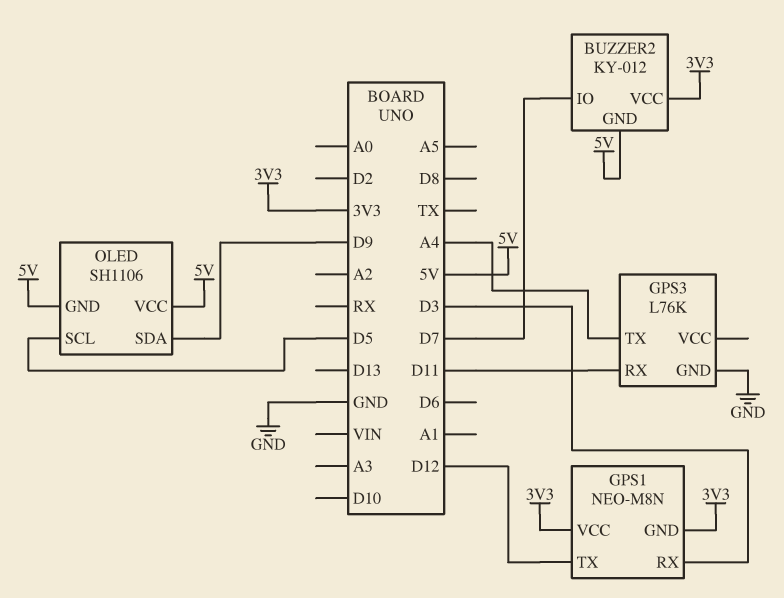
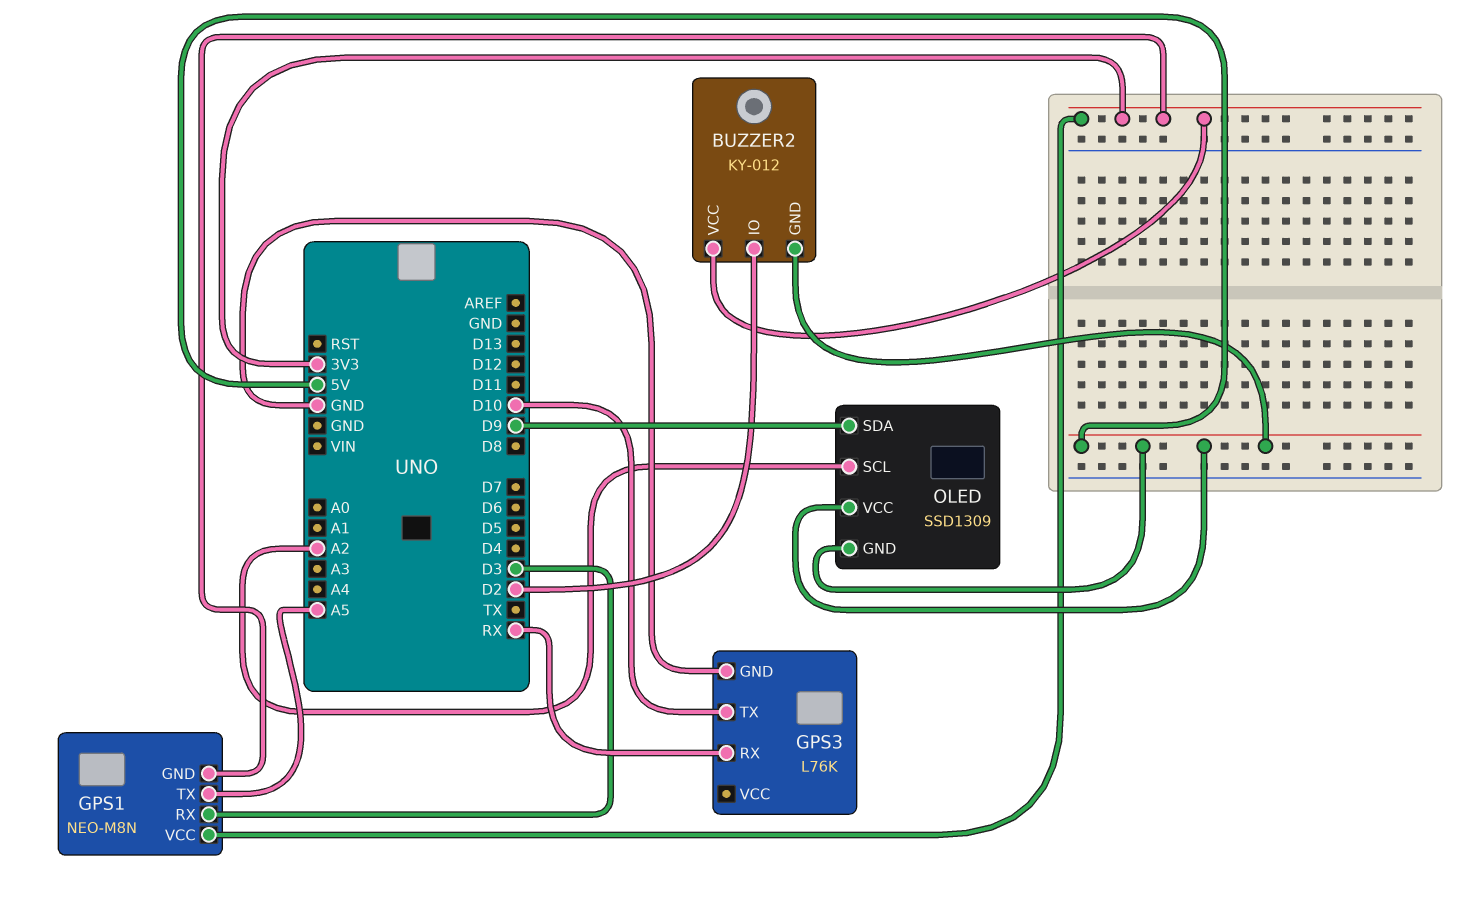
BUZZER2 pin IO: D7 -> D2
GPS1 pin TX: D12 -> A5
GPS3 pin RX: D11 -> RX
GPS3 pin TX: A4 -> D10
OLED: SH1106 -> SSD1309
OLED pin SCL: D5 -> A2

